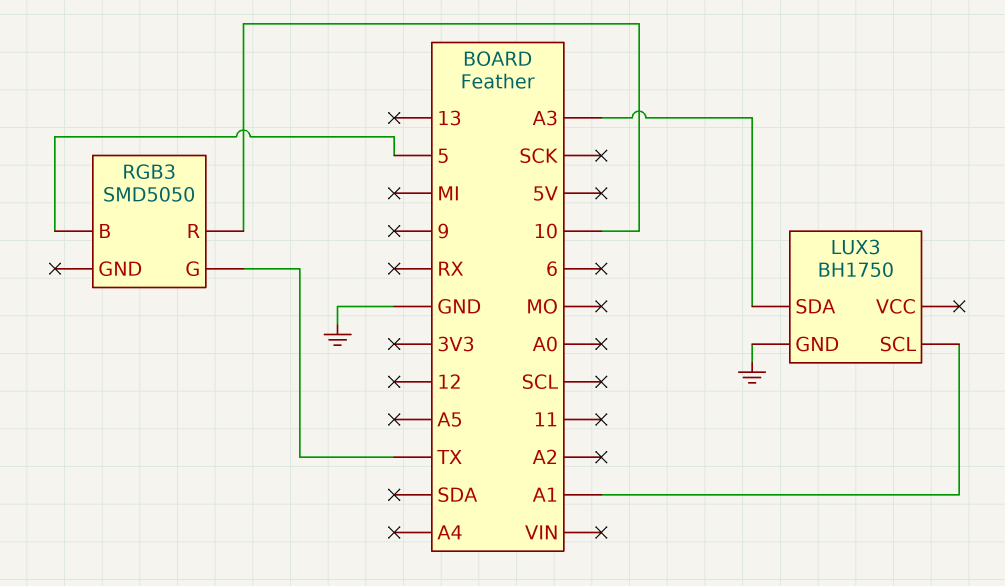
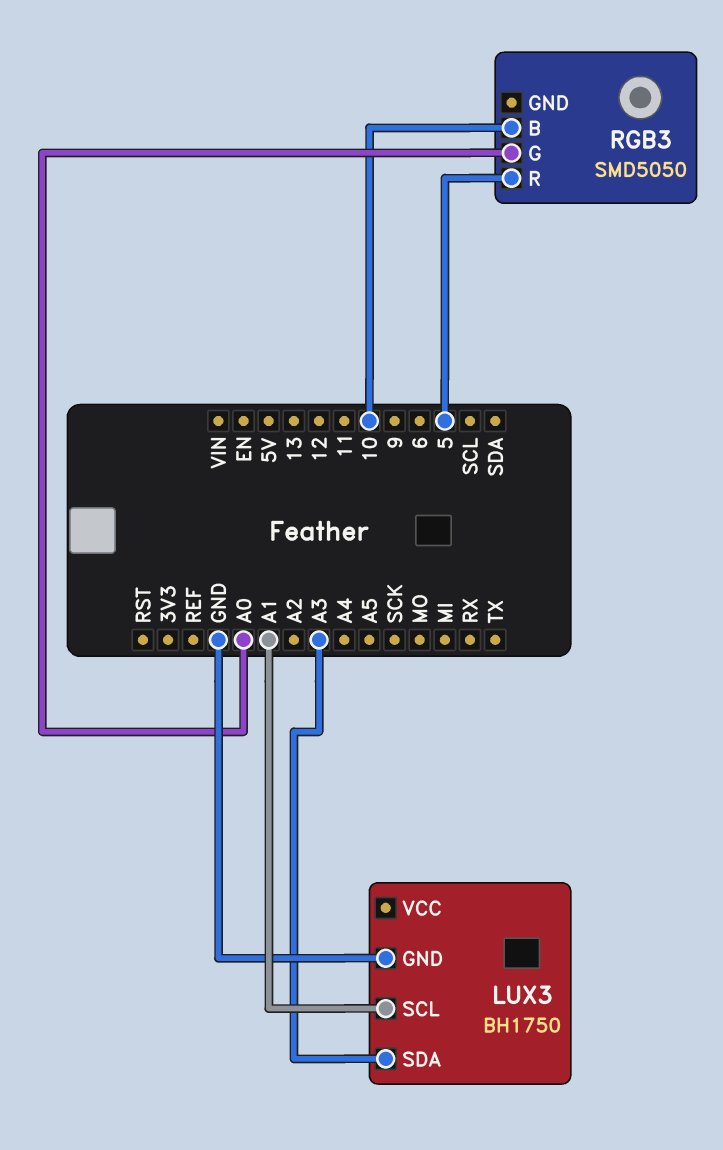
RGB3 pin B: 5 -> 10
RGB3 pin G: TX -> A0
RGB3 pin R: 10 -> 5

